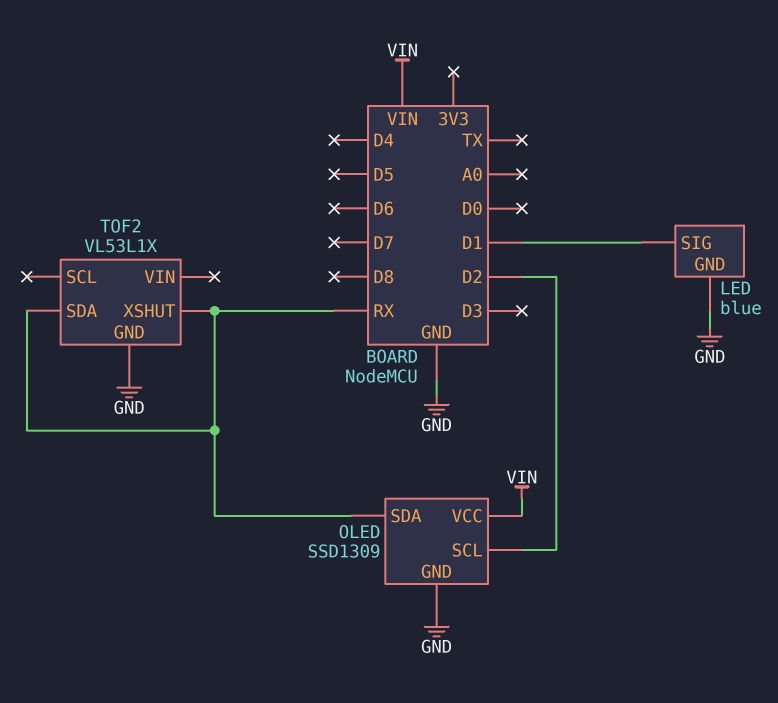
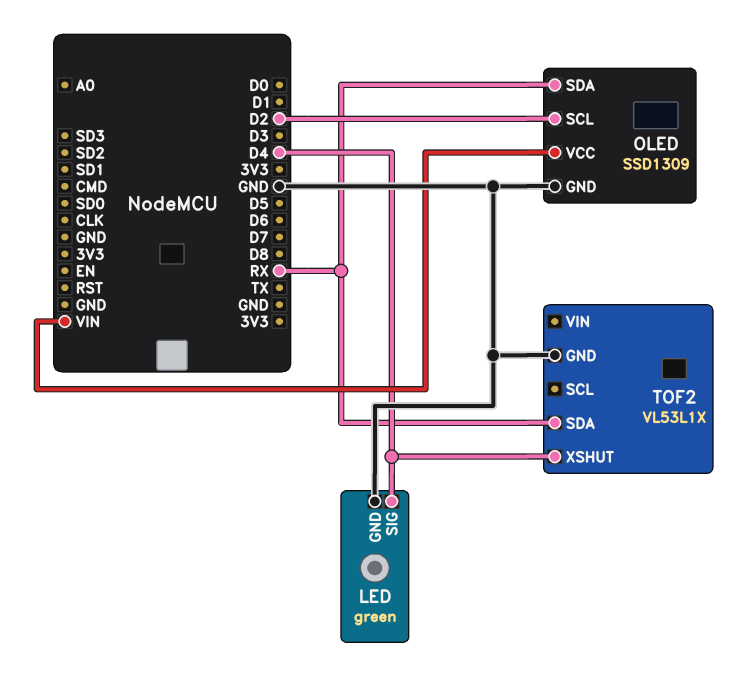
LED: blue -> green
LED pin SIG: D1 -> D4
TOF2 pin XSHUT: RX -> D4

